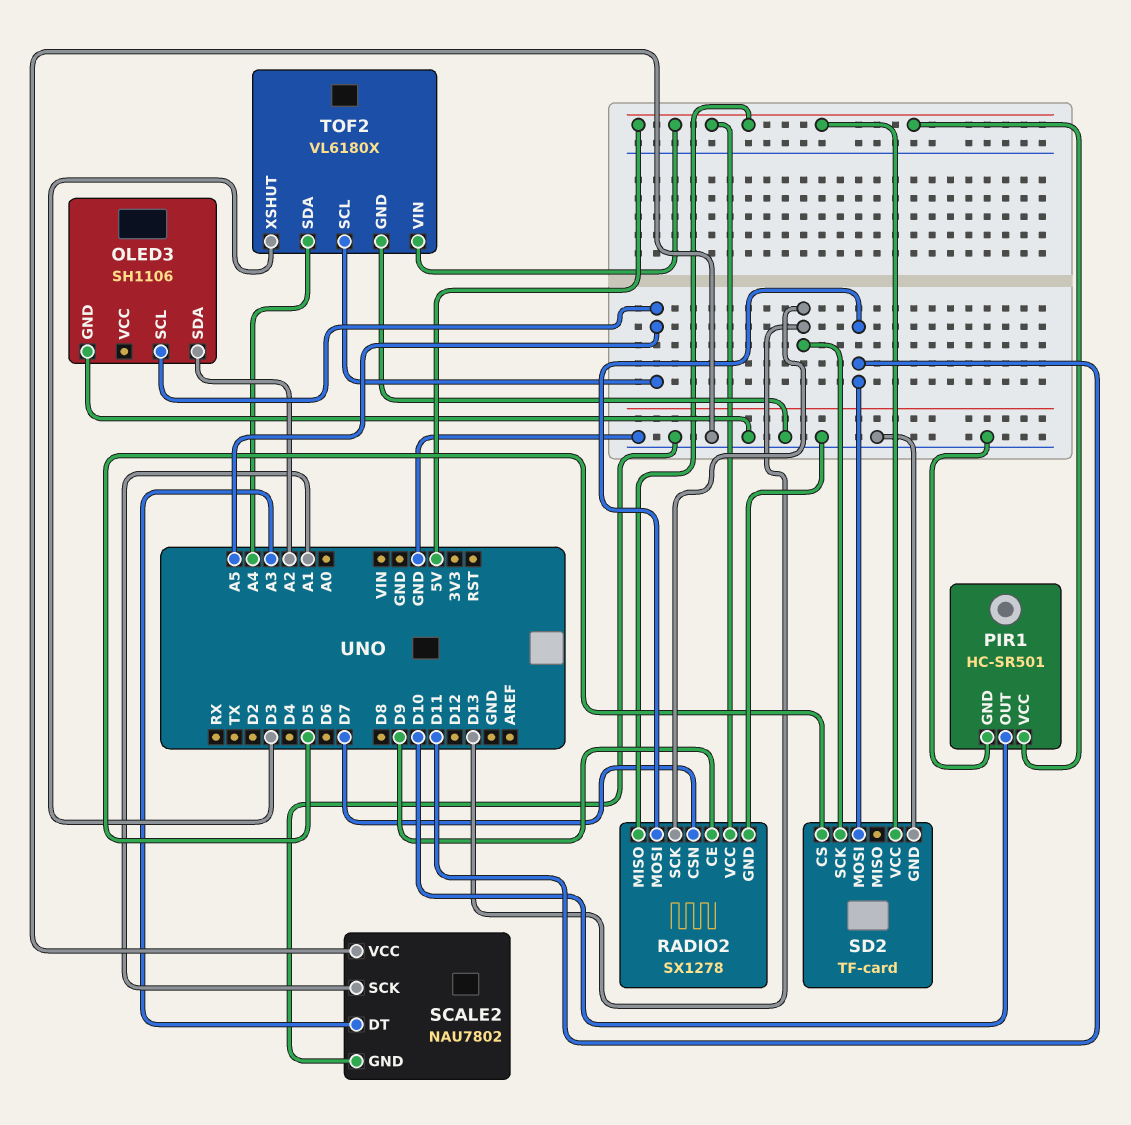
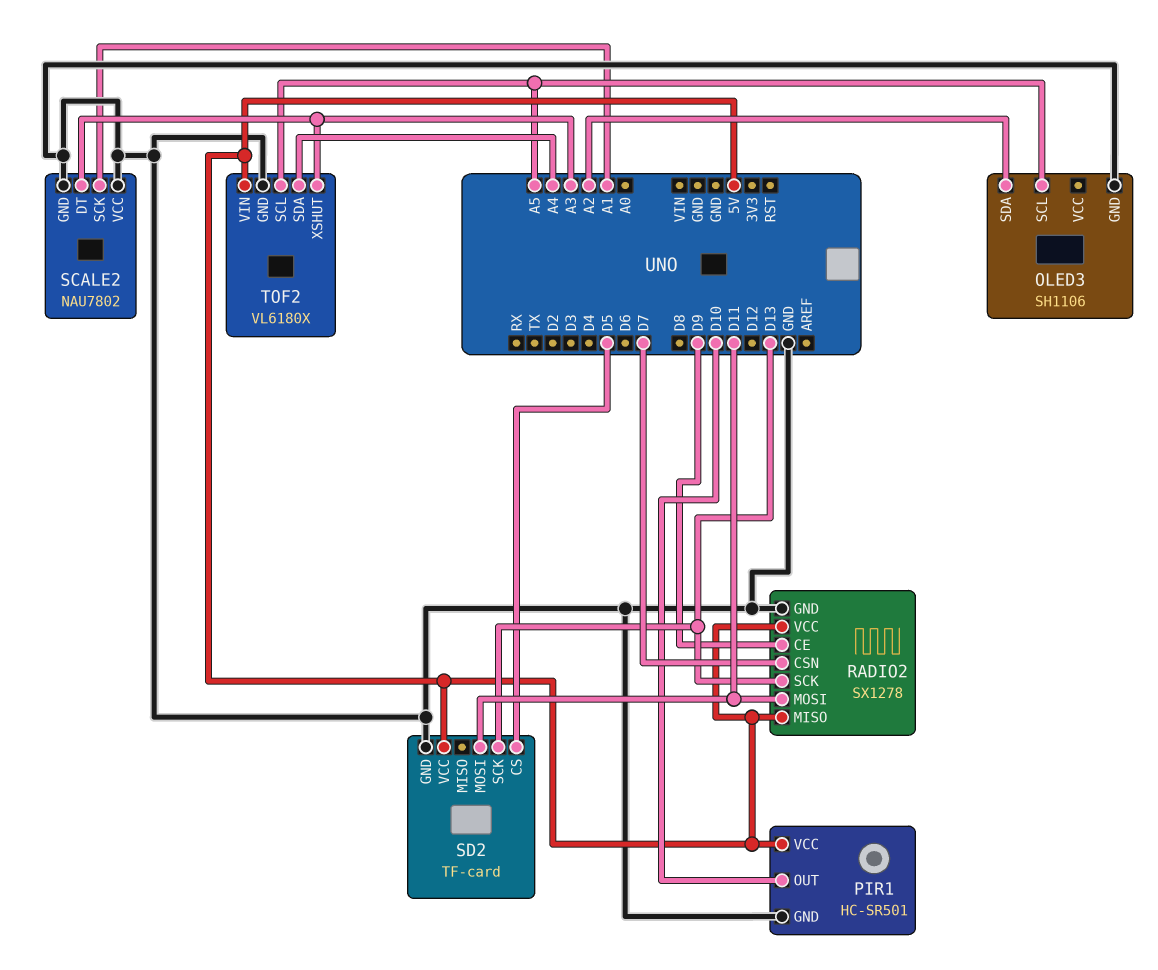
TOF2 pin XSHUT: D3 -> A3

